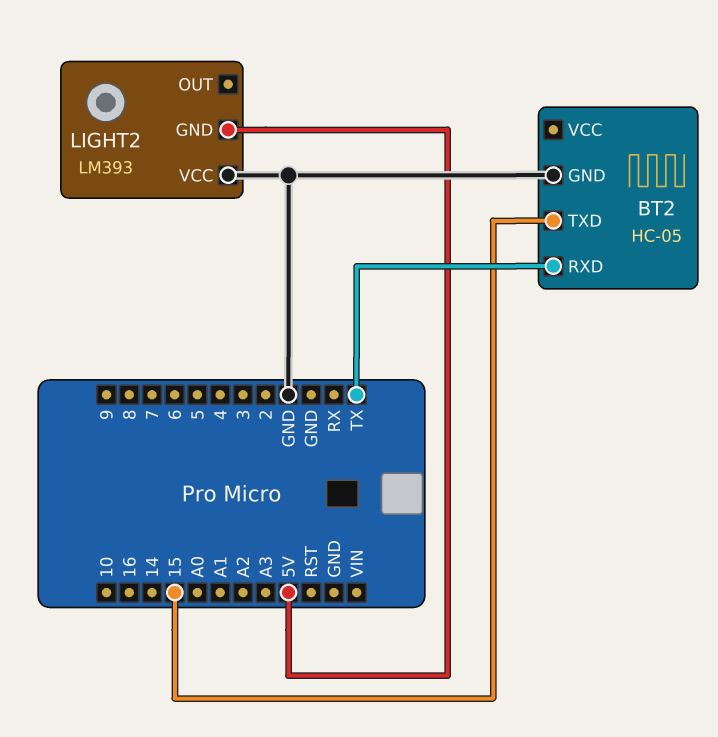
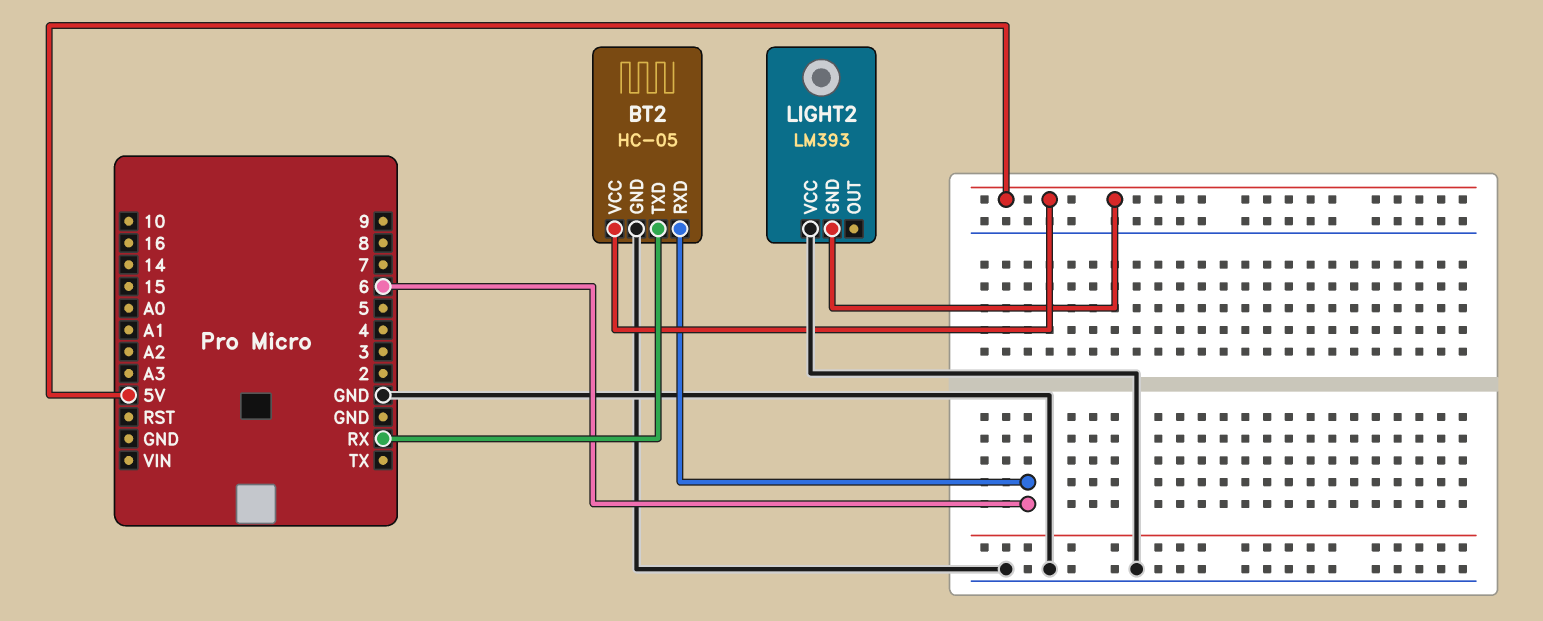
BT2 pin RXD: TX -> 6
BT2 pin TXD: 15 -> RX
BT2 pin VCC: none -> 5V

